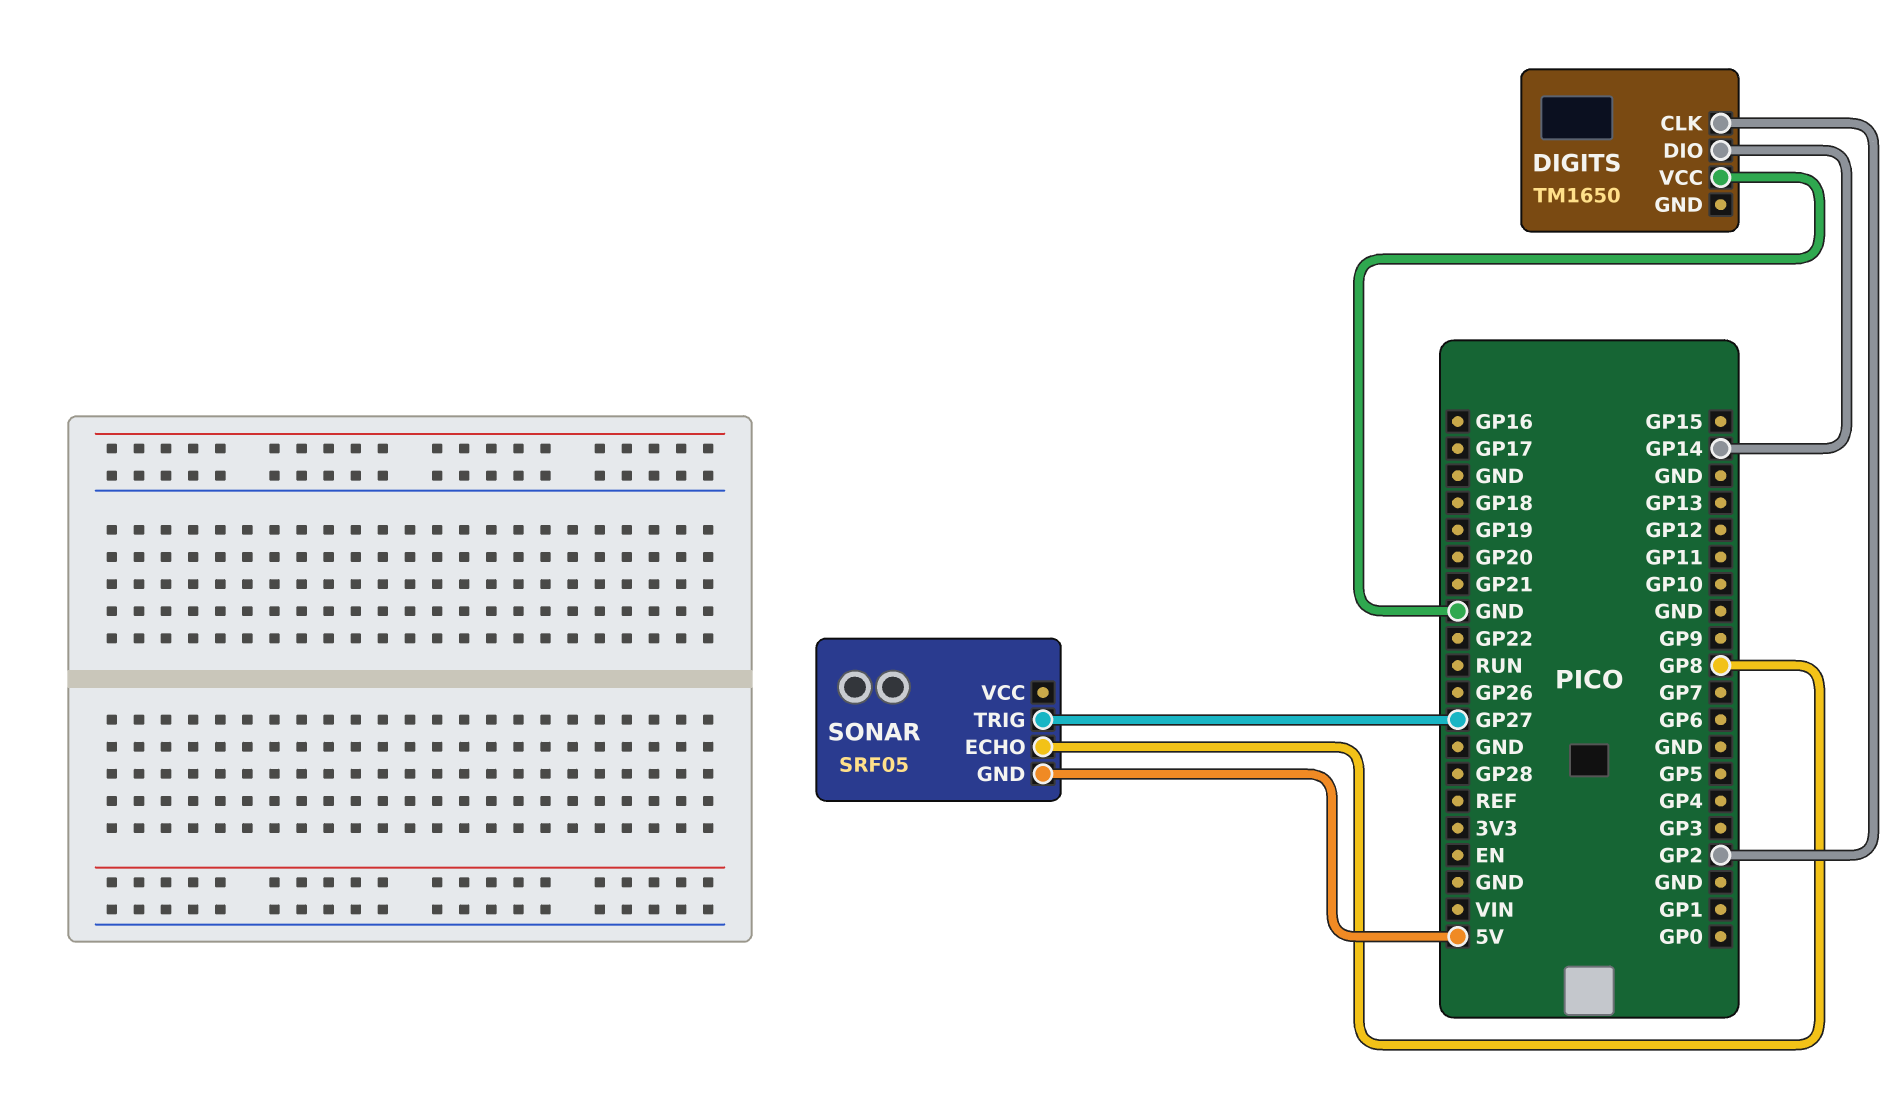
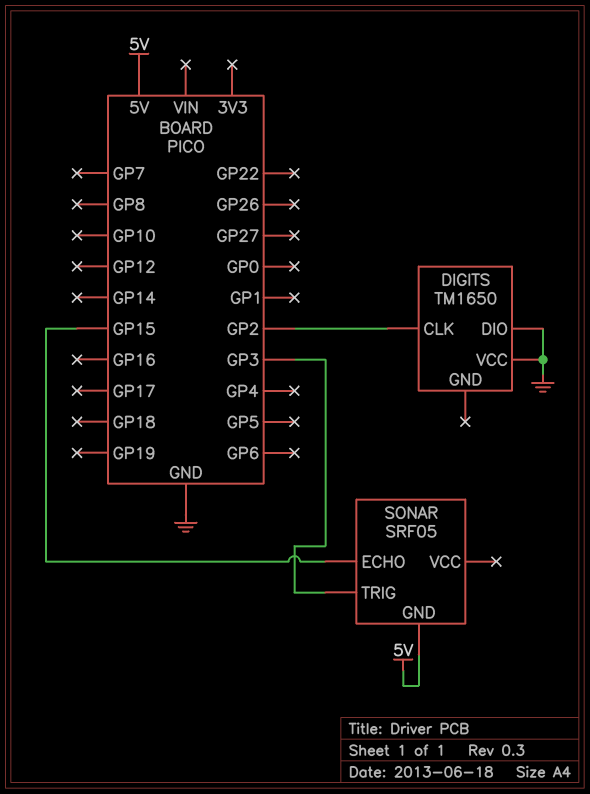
DIGITS pin DIO: GP14 -> GND
SONAR pin ECHO: GP8 -> GP15
SONAR pin TRIG: GP27 -> GP3

